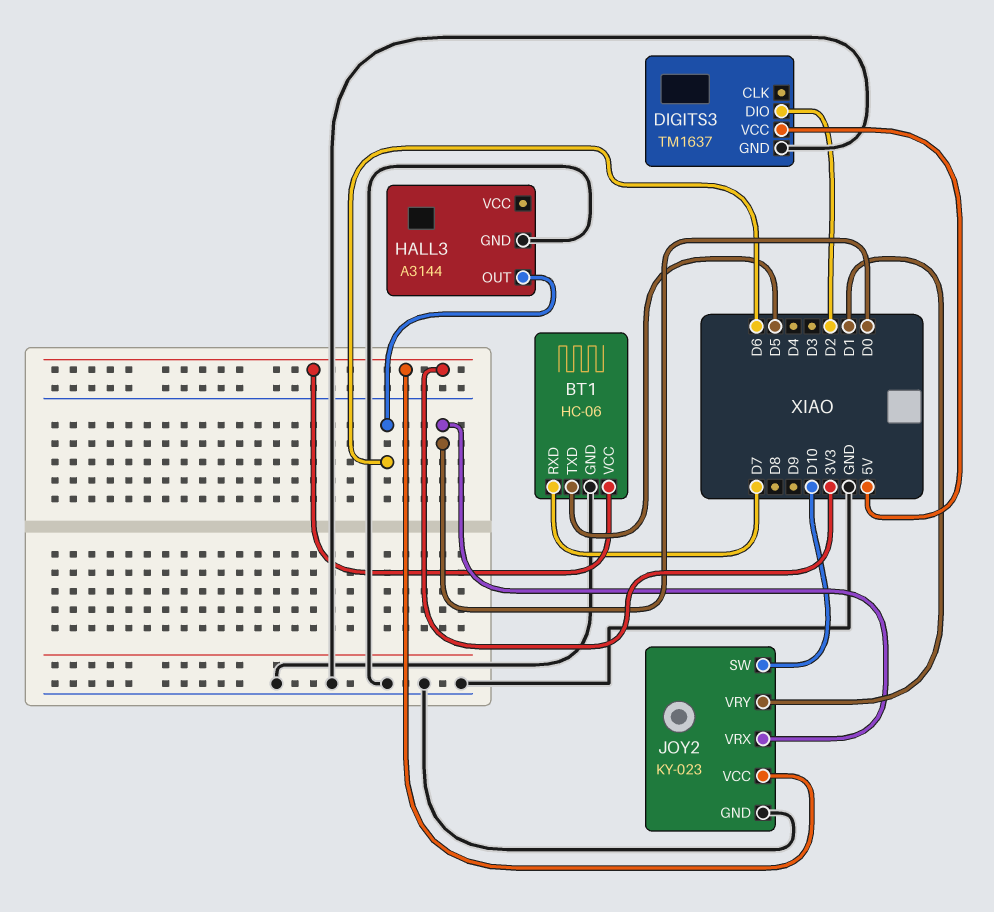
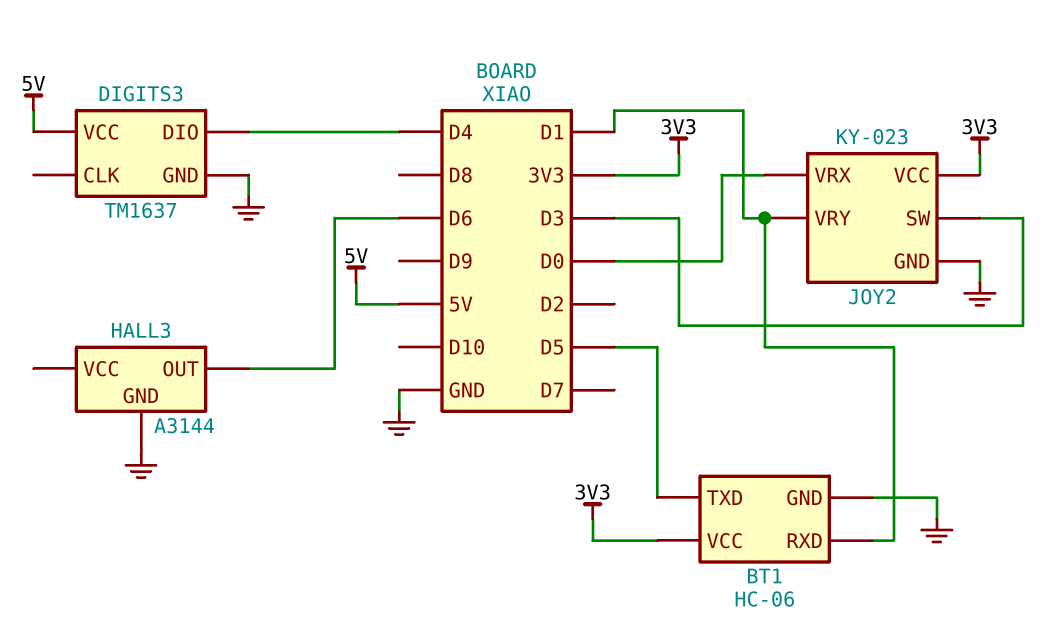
BT1 pin RXD: D7 -> D1
DIGITS3 pin DIO: D2 -> D4
JOY2 pin SW: D10 -> D3

